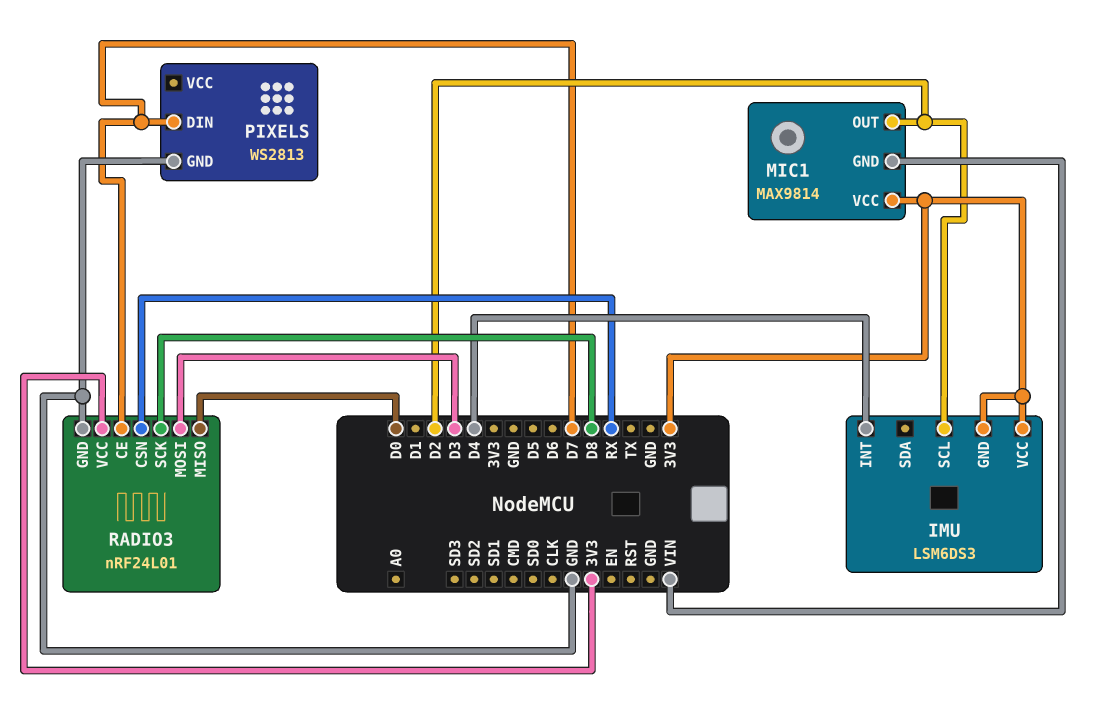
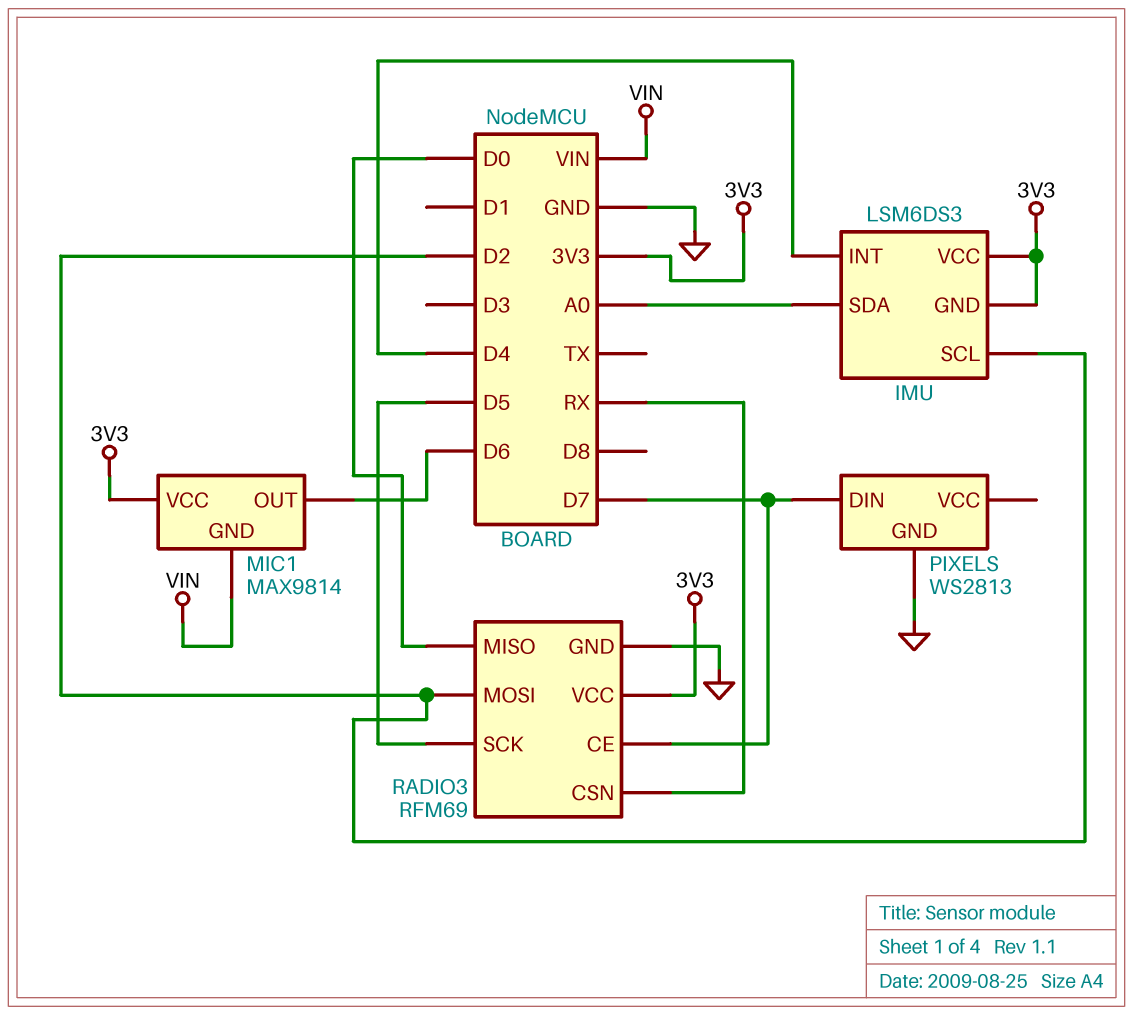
IMU pin SDA: none -> A0
MIC1 pin OUT: D2 -> D6
RADIO3: nRF24L01 -> RFM69
RADIO3 pin MOSI: D3 -> D2
RADIO3 pin SCK: D8 -> D5

